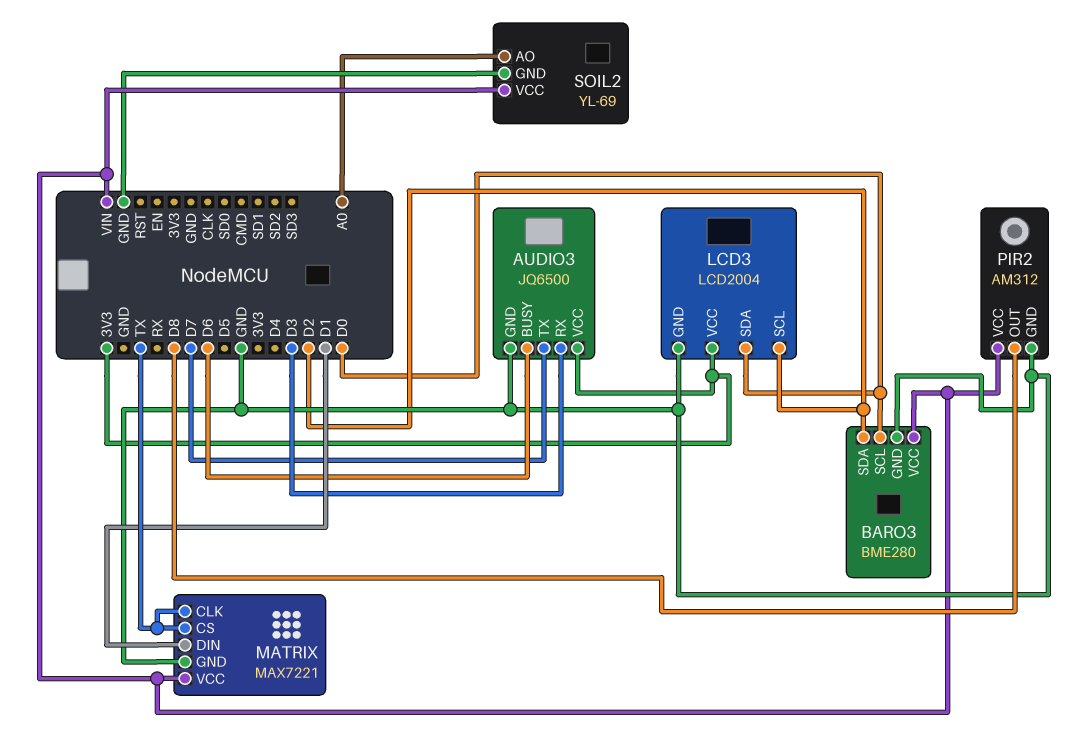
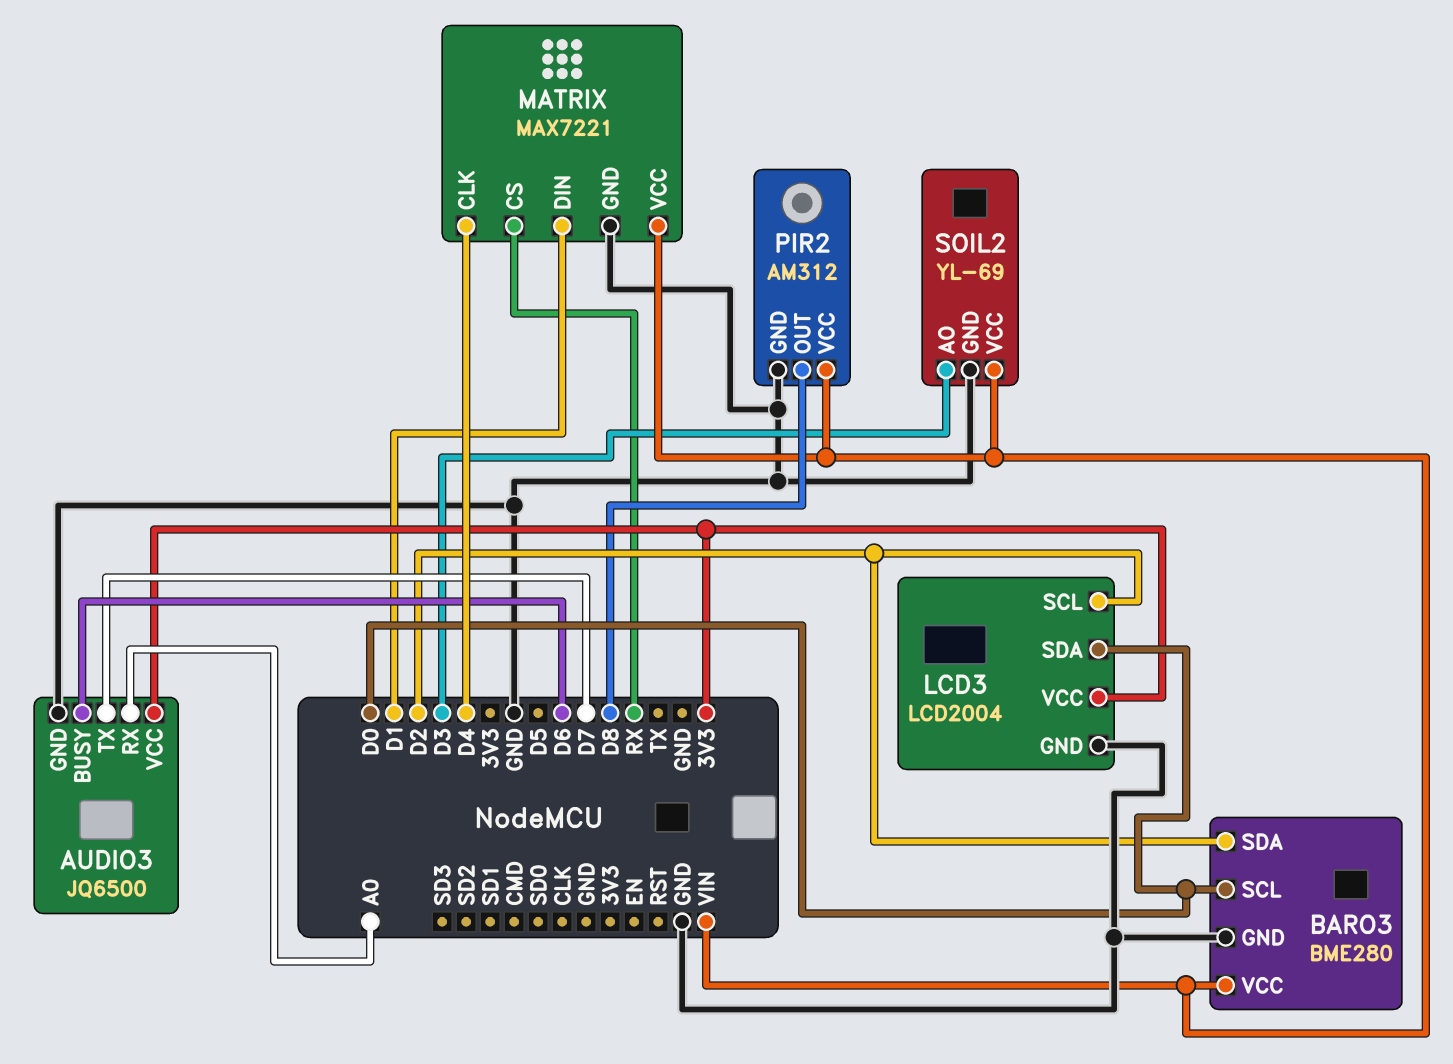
AUDIO3 pin RX: D3 -> A0
MATRIX pin CLK: TX -> D4
MATRIX pin CS: TX -> RX
SOIL2 pin AO: A0 -> D3

